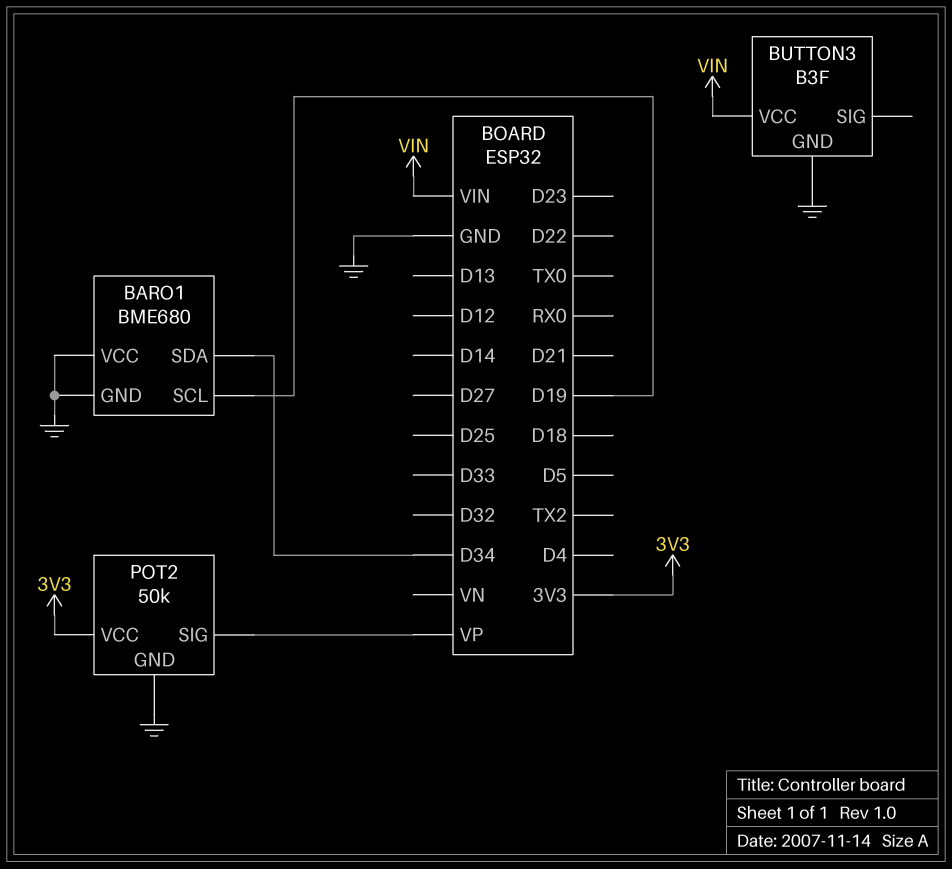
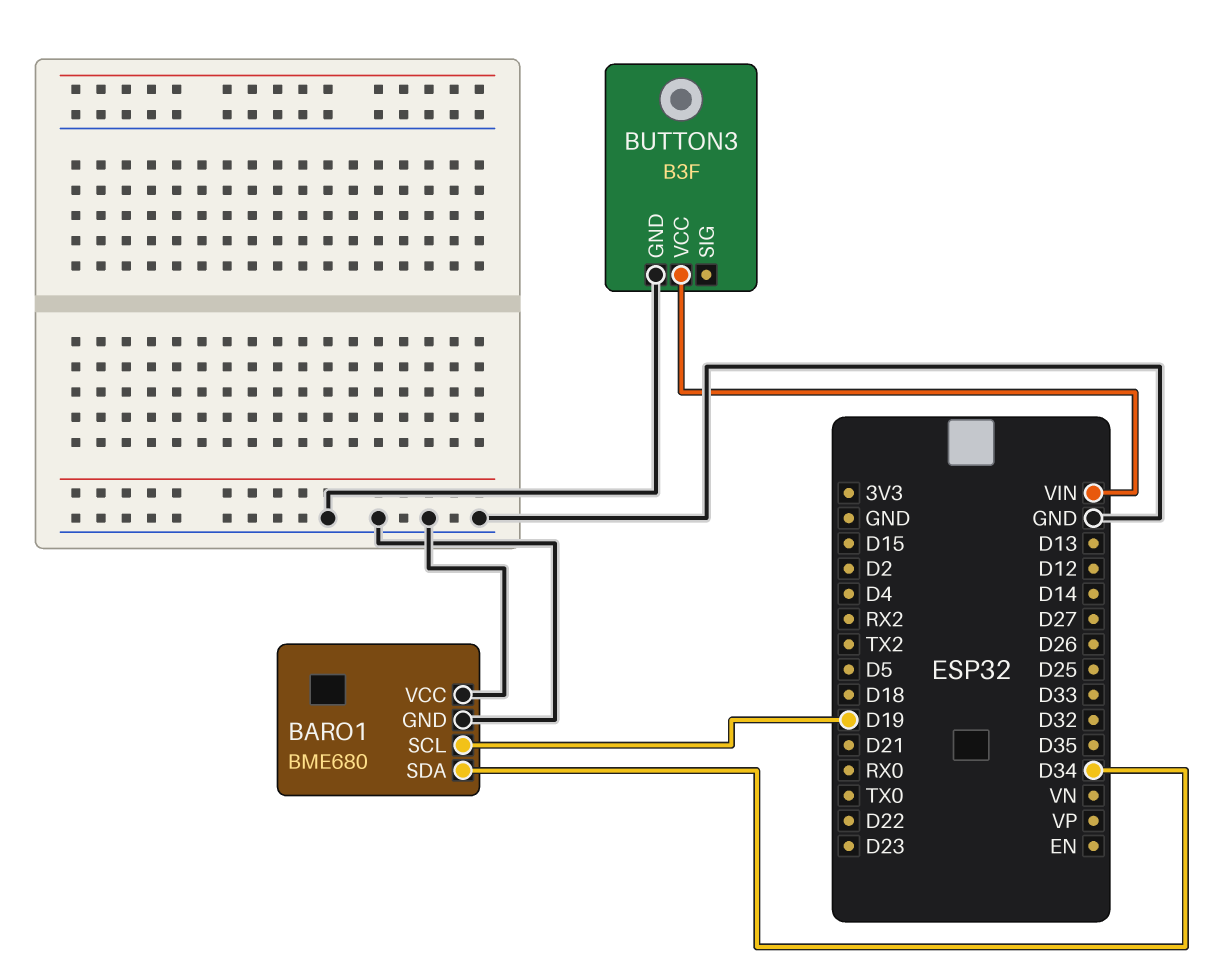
POT2: 50k -> none
POT2 pin GND: GND -> none
POT2 pin SIG: VP -> none
POT2 pin VCC: 3V3 -> none

